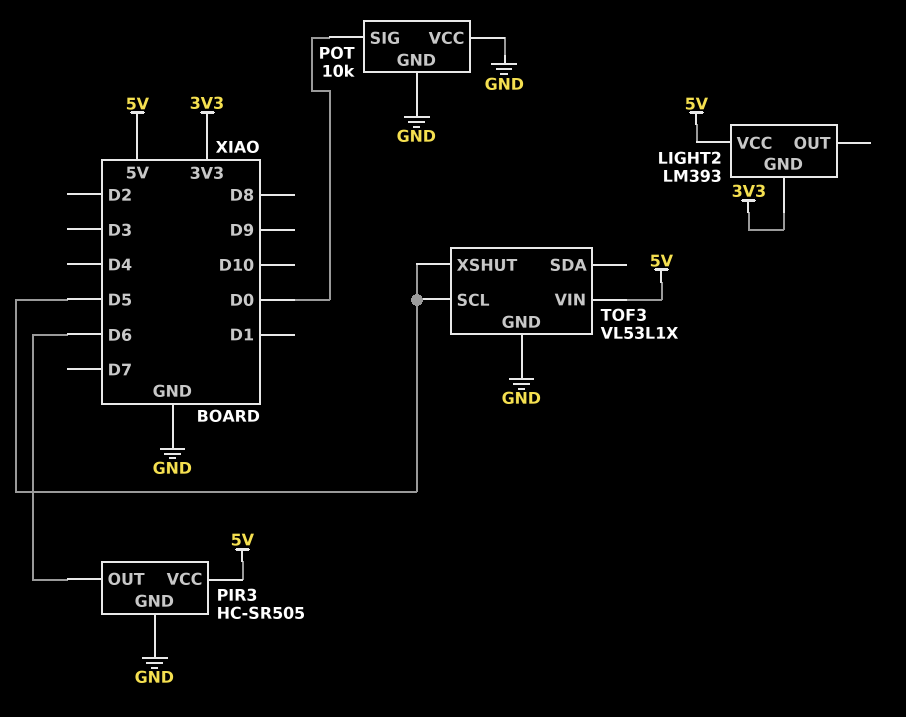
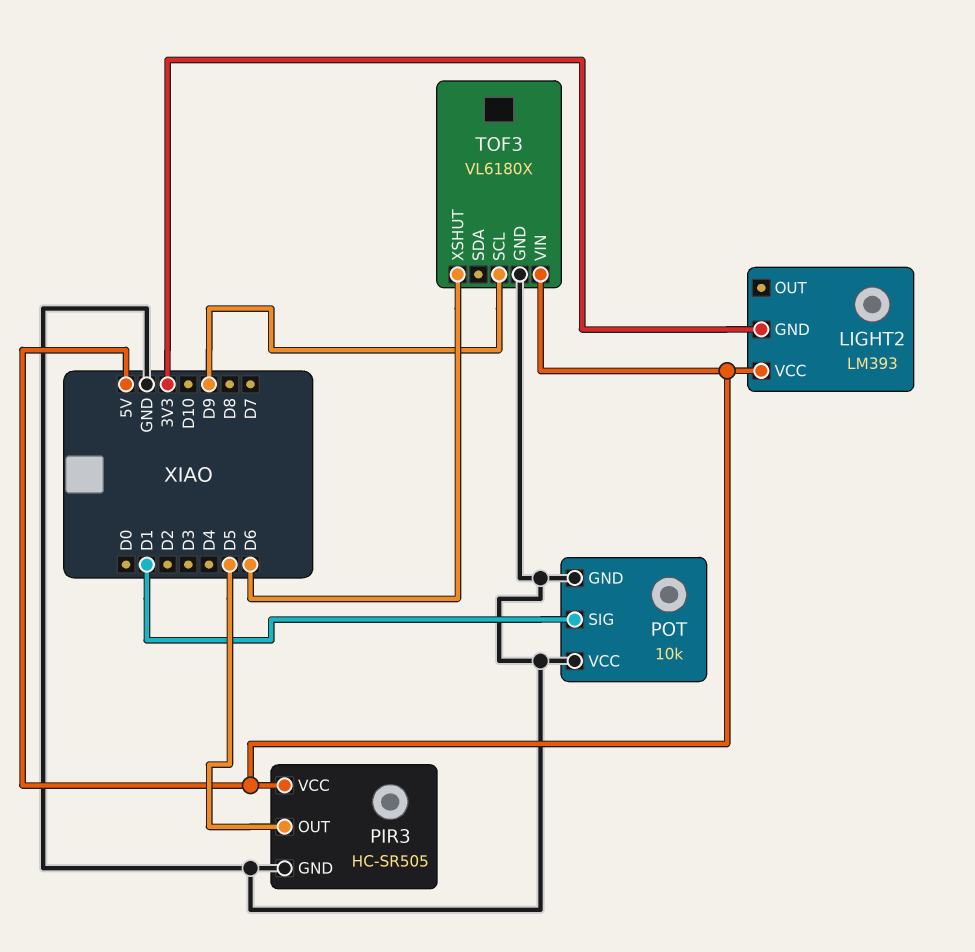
PIR3 pin OUT: D6 -> D5
POT pin SIG: D0 -> D1
TOF3: VL53L1X -> VL6180X
TOF3 pin SCL: D5 -> D9
TOF3 pin XSHUT: D5 -> D6

